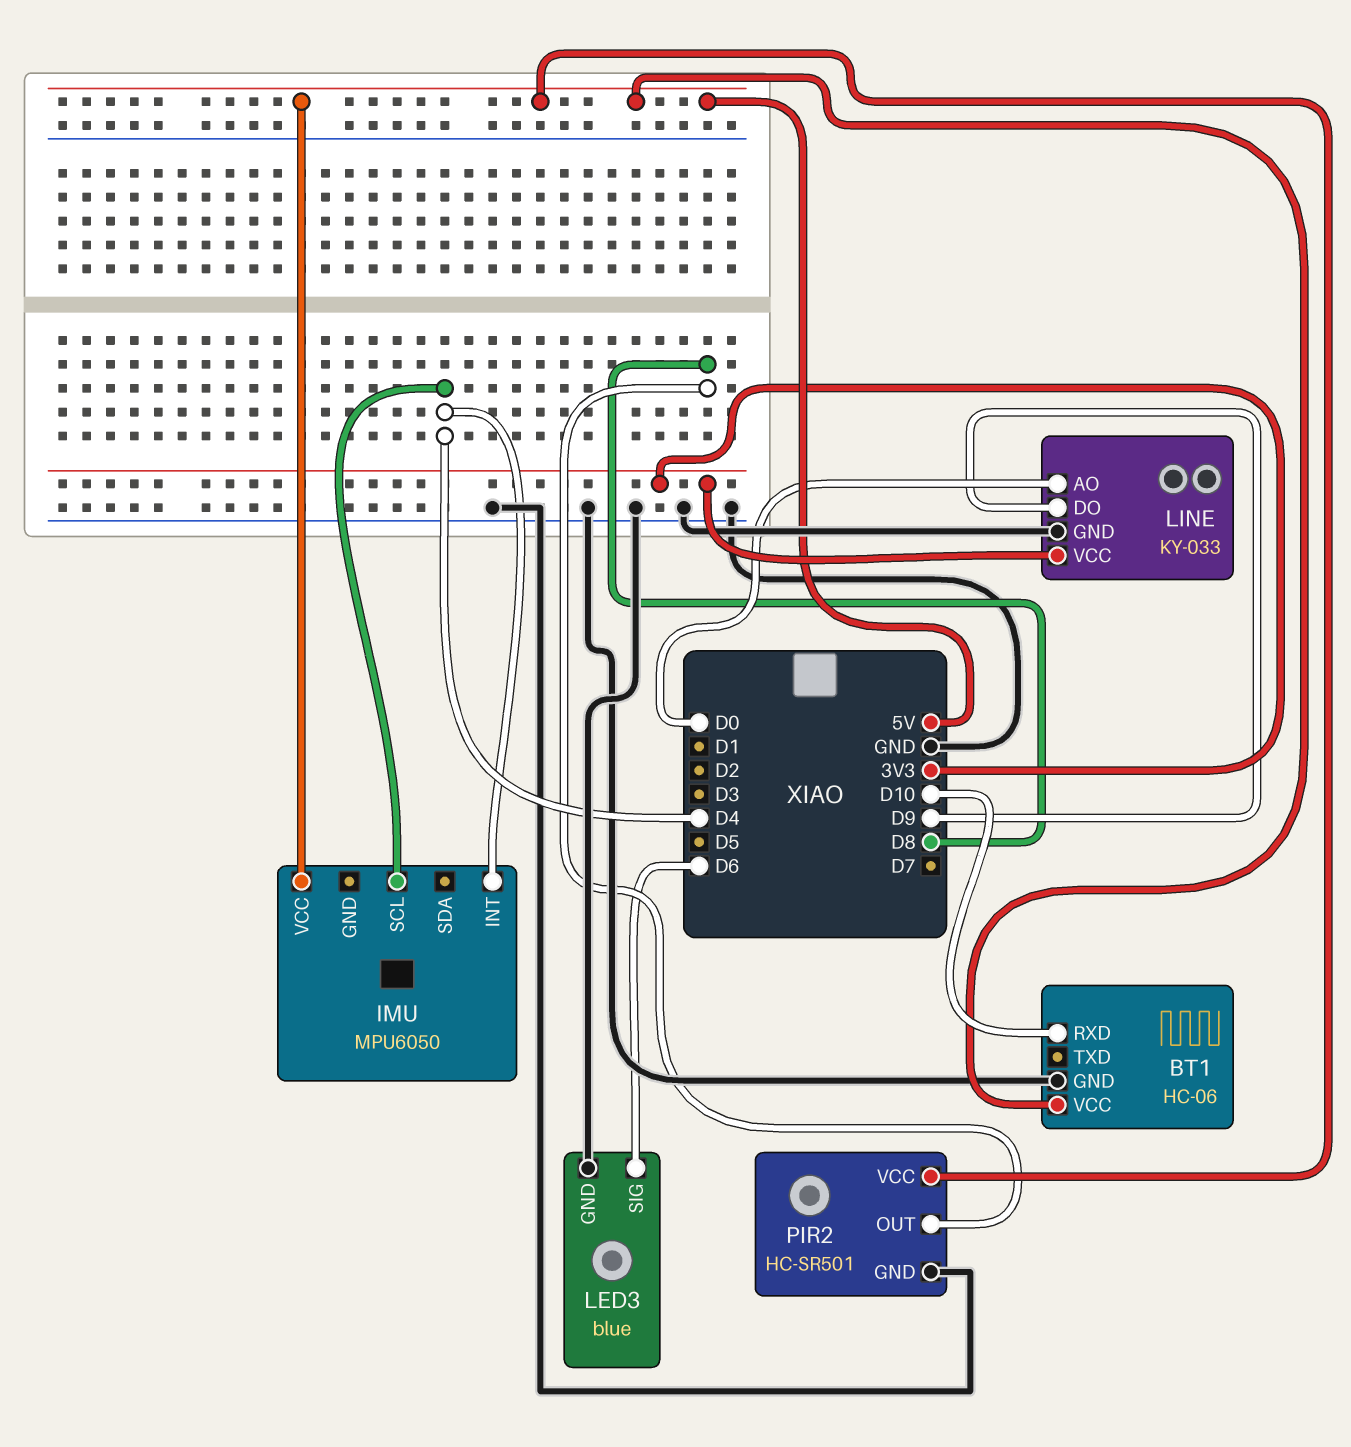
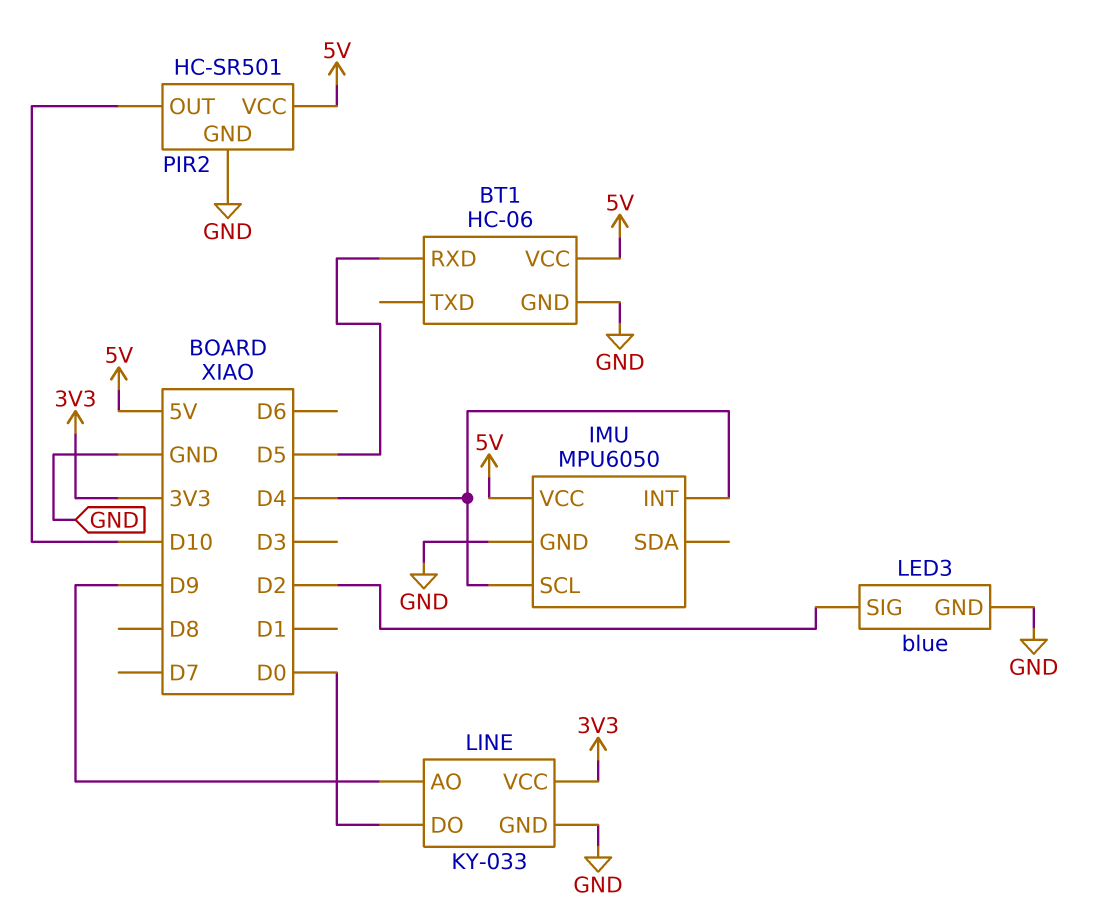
BT1 pin RXD: D10 -> D5
IMU pin GND: none -> GND
LED3 pin SIG: D6 -> D2
LINE pin AO: D0 -> D9
LINE pin DO: D9 -> D0
PIR2 pin OUT: D8 -> D10

